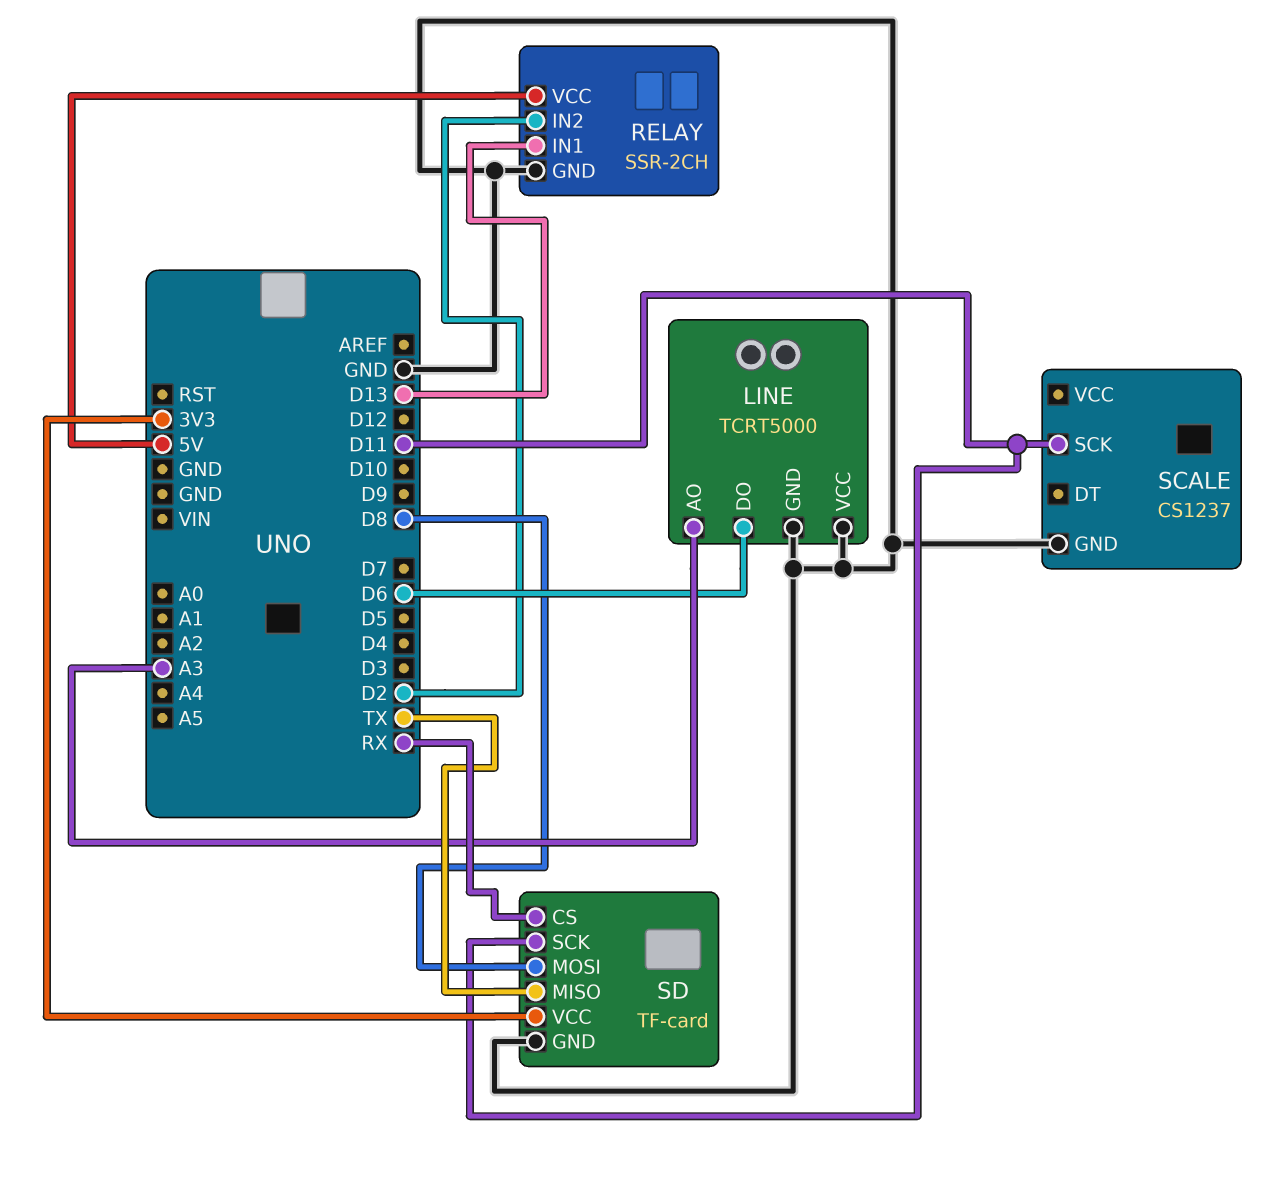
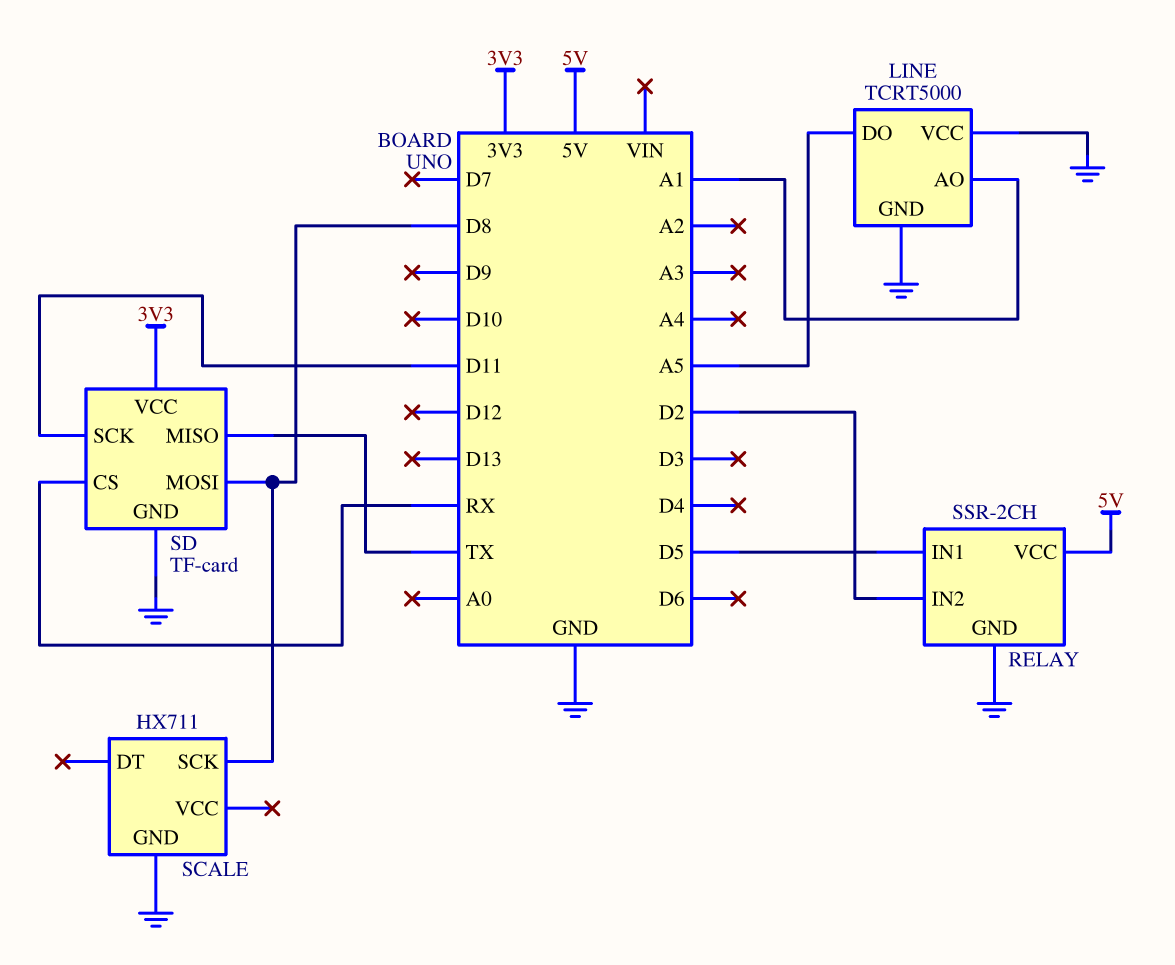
LINE pin AO: A3 -> A1
LINE pin DO: D6 -> A5
RELAY pin IN1: D13 -> D5
SCALE: CS1237 -> HX711
SCALE pin SCK: D11 -> D8

